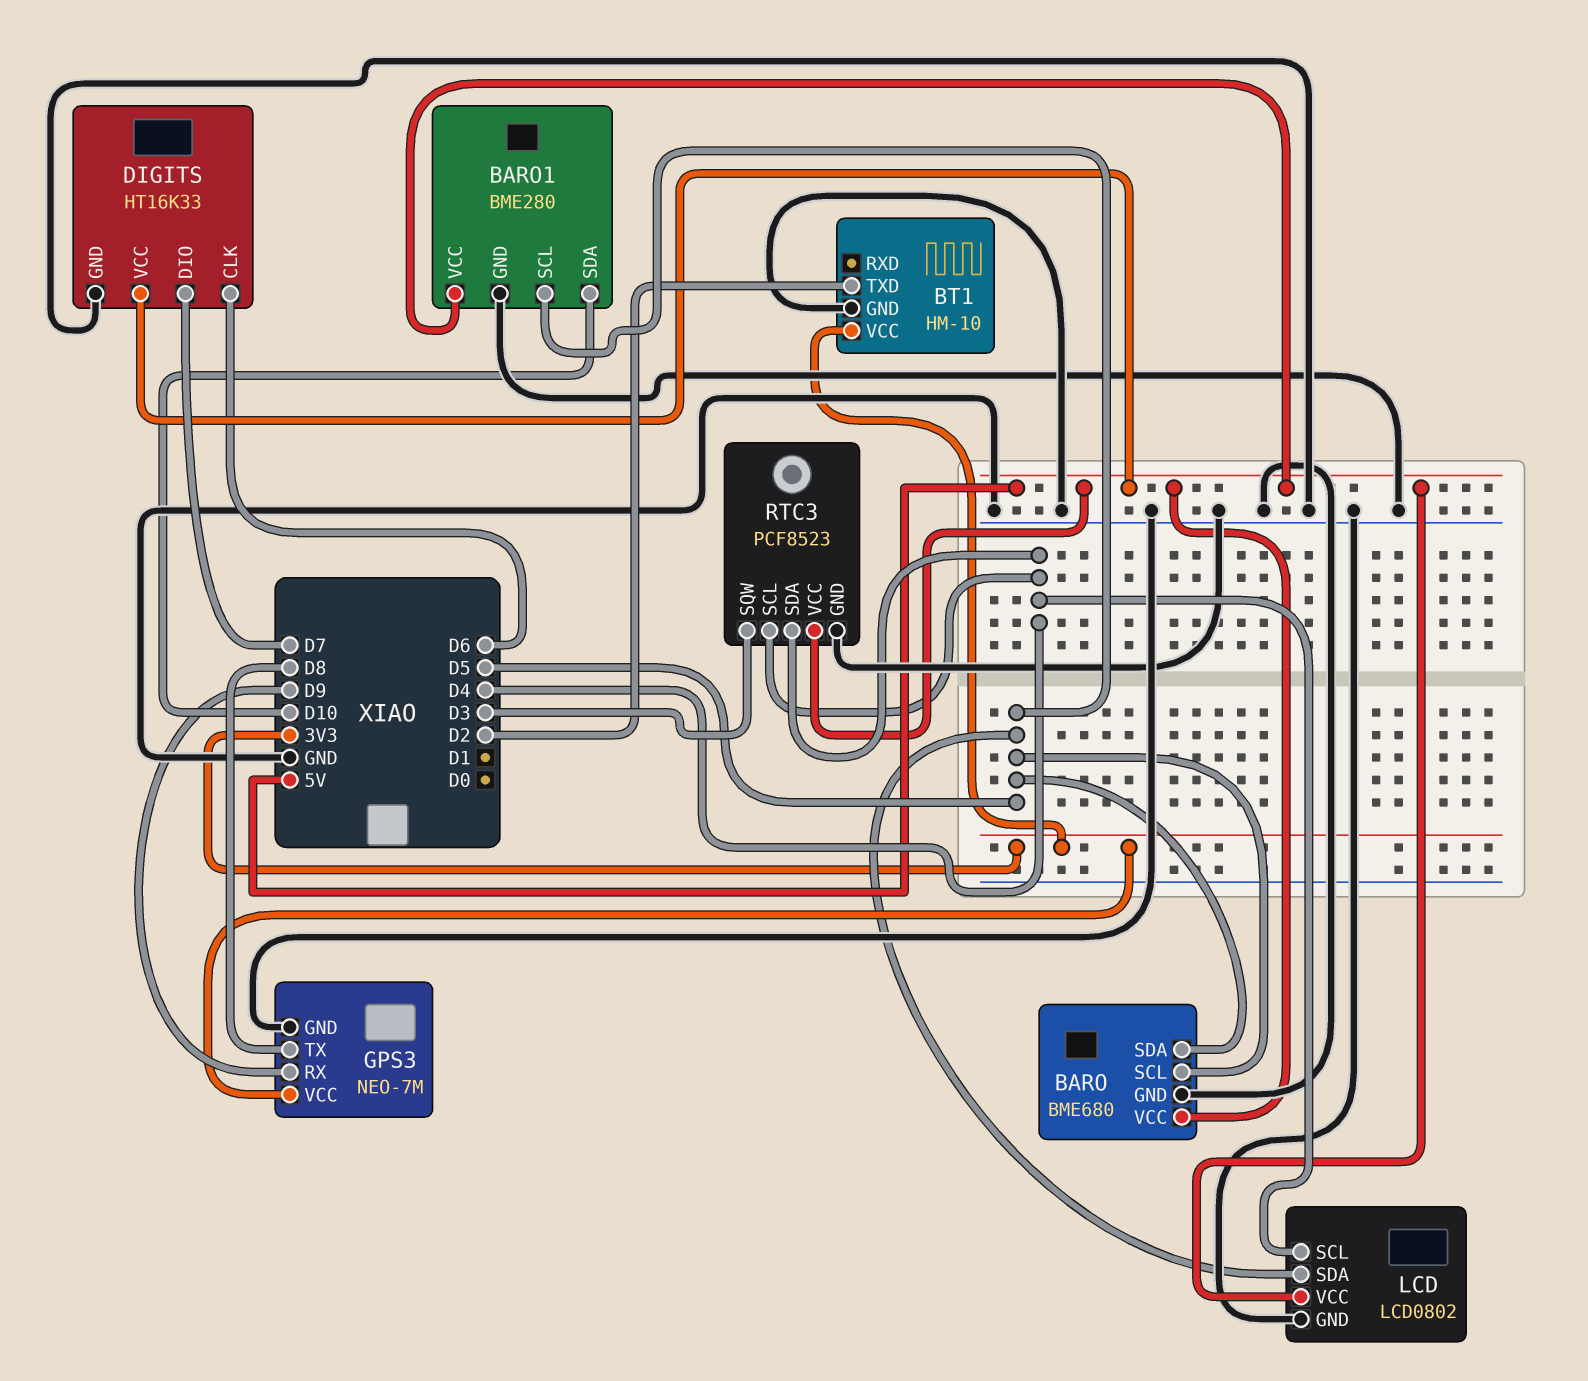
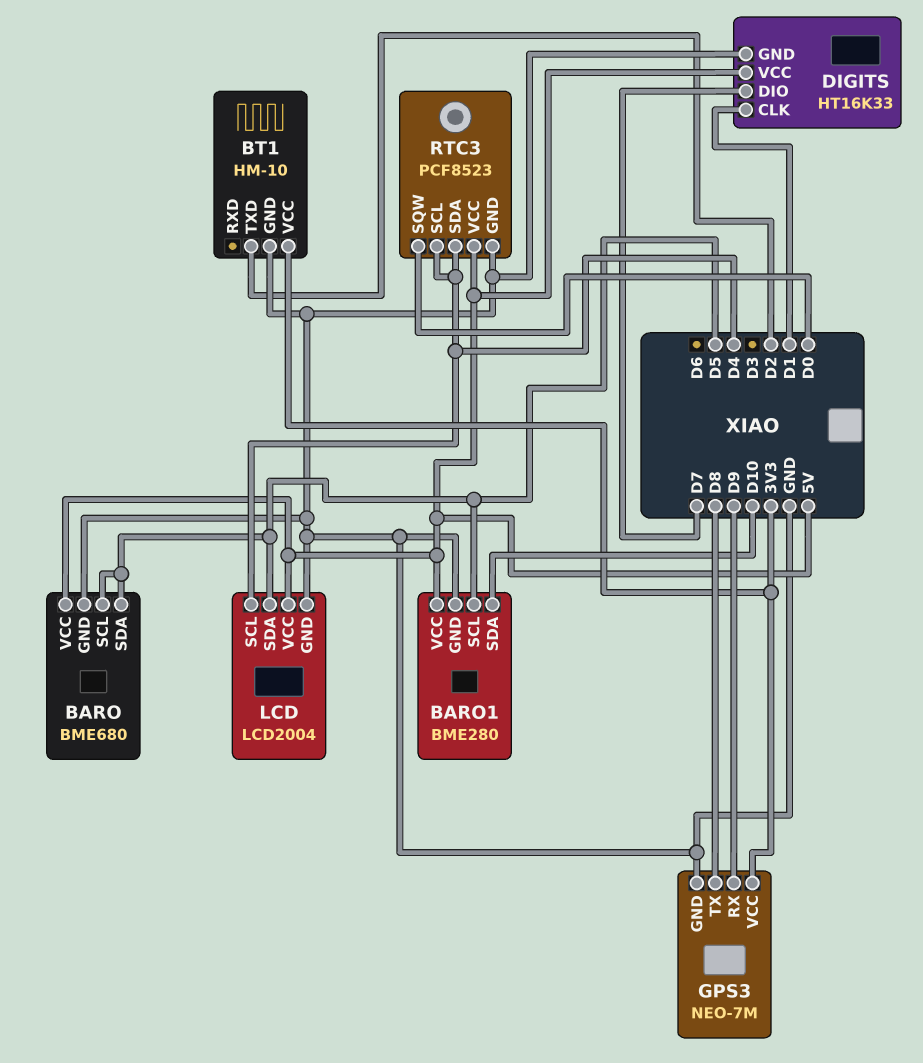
DIGITS pin CLK: D6 -> D1
LCD: LCD0802 -> LCD2004
RTC3 pin SQW: D3 -> D0

